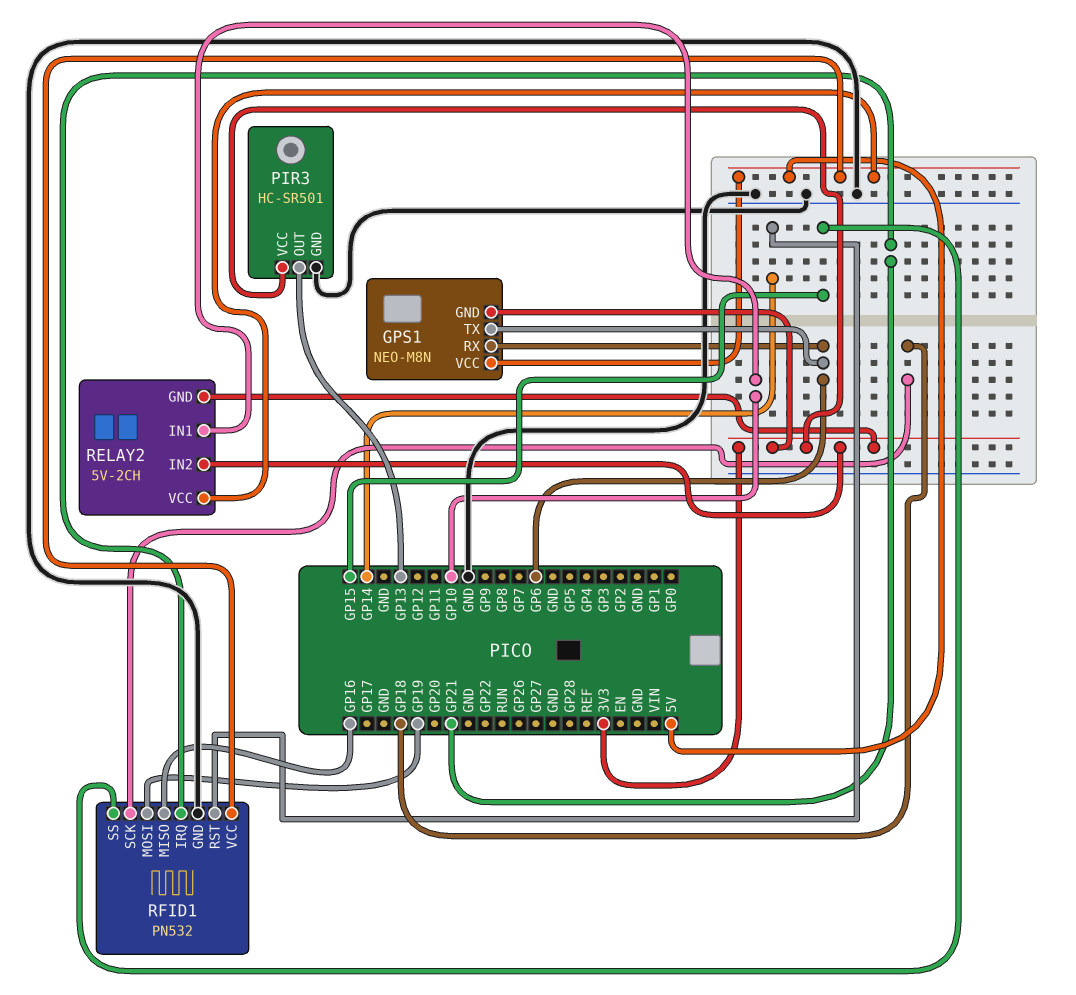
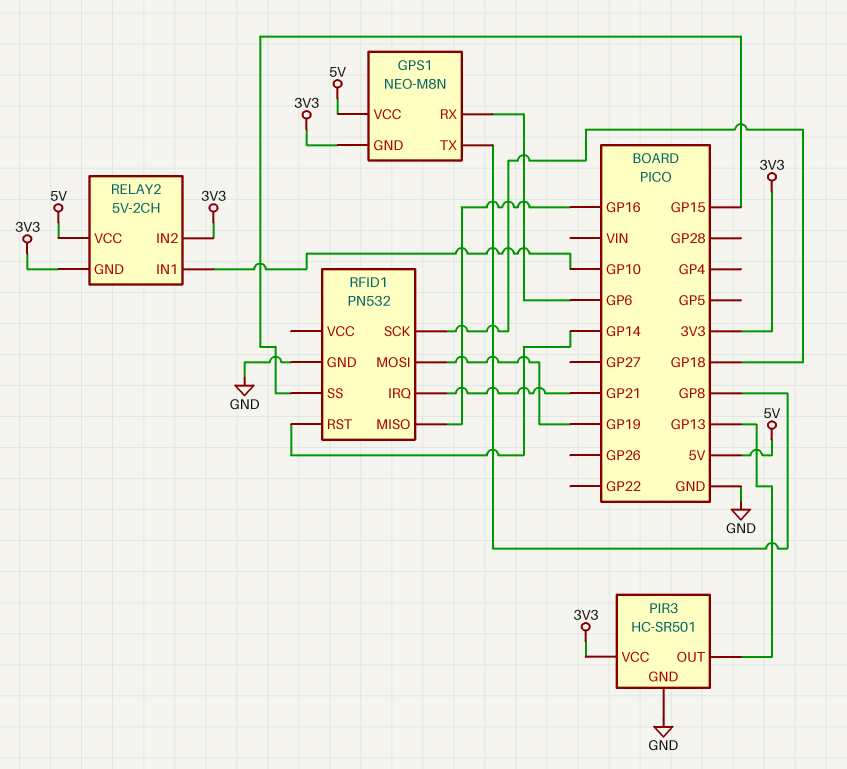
GPS1 pin TX: GP6 -> GP8
RFID1 pin VCC: 5V -> none

